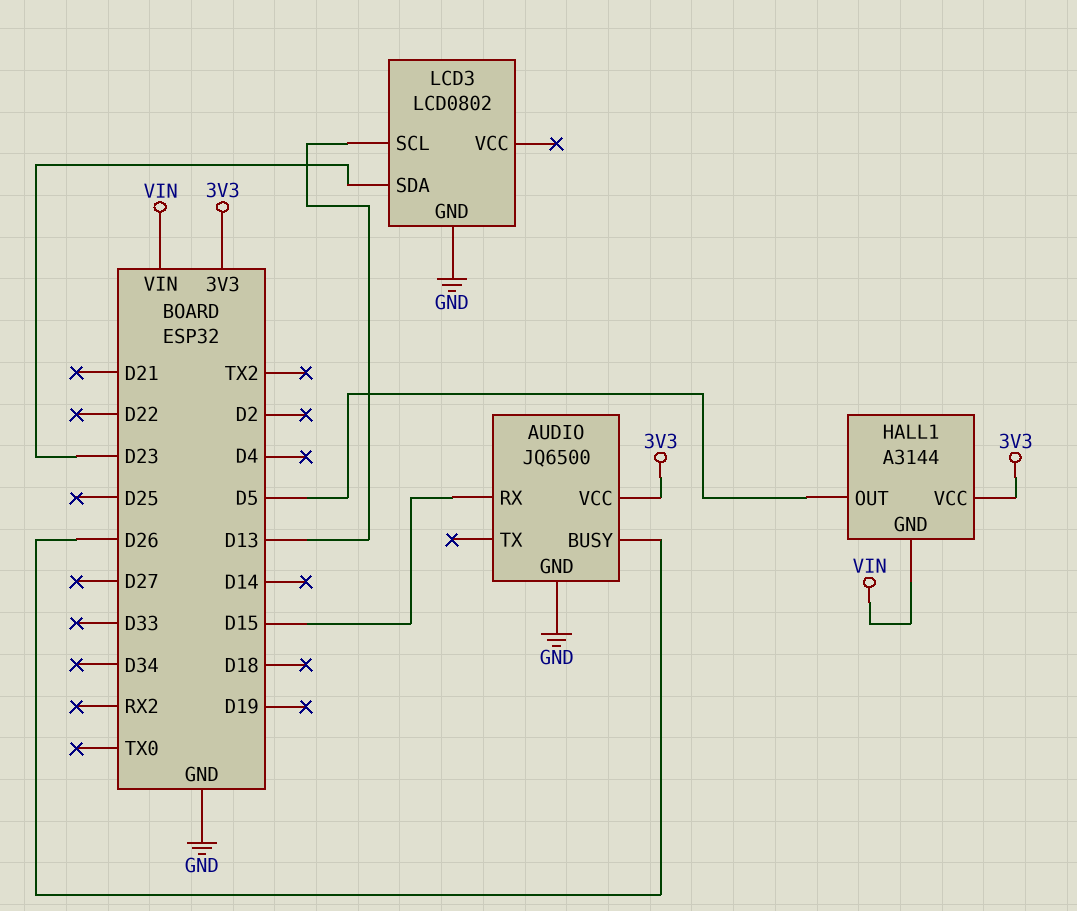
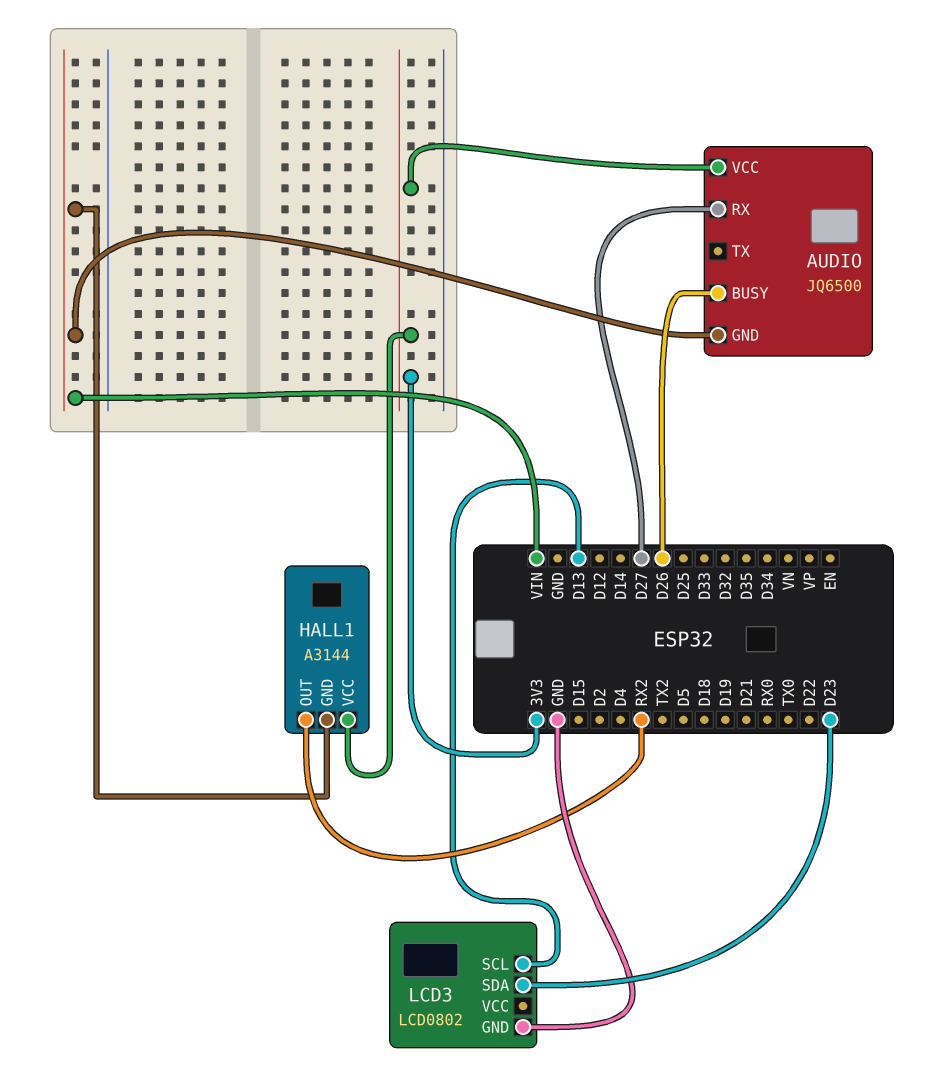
AUDIO pin GND: GND -> VIN
AUDIO pin RX: D15 -> D27
HALL1 pin OUT: D5 -> RX2

